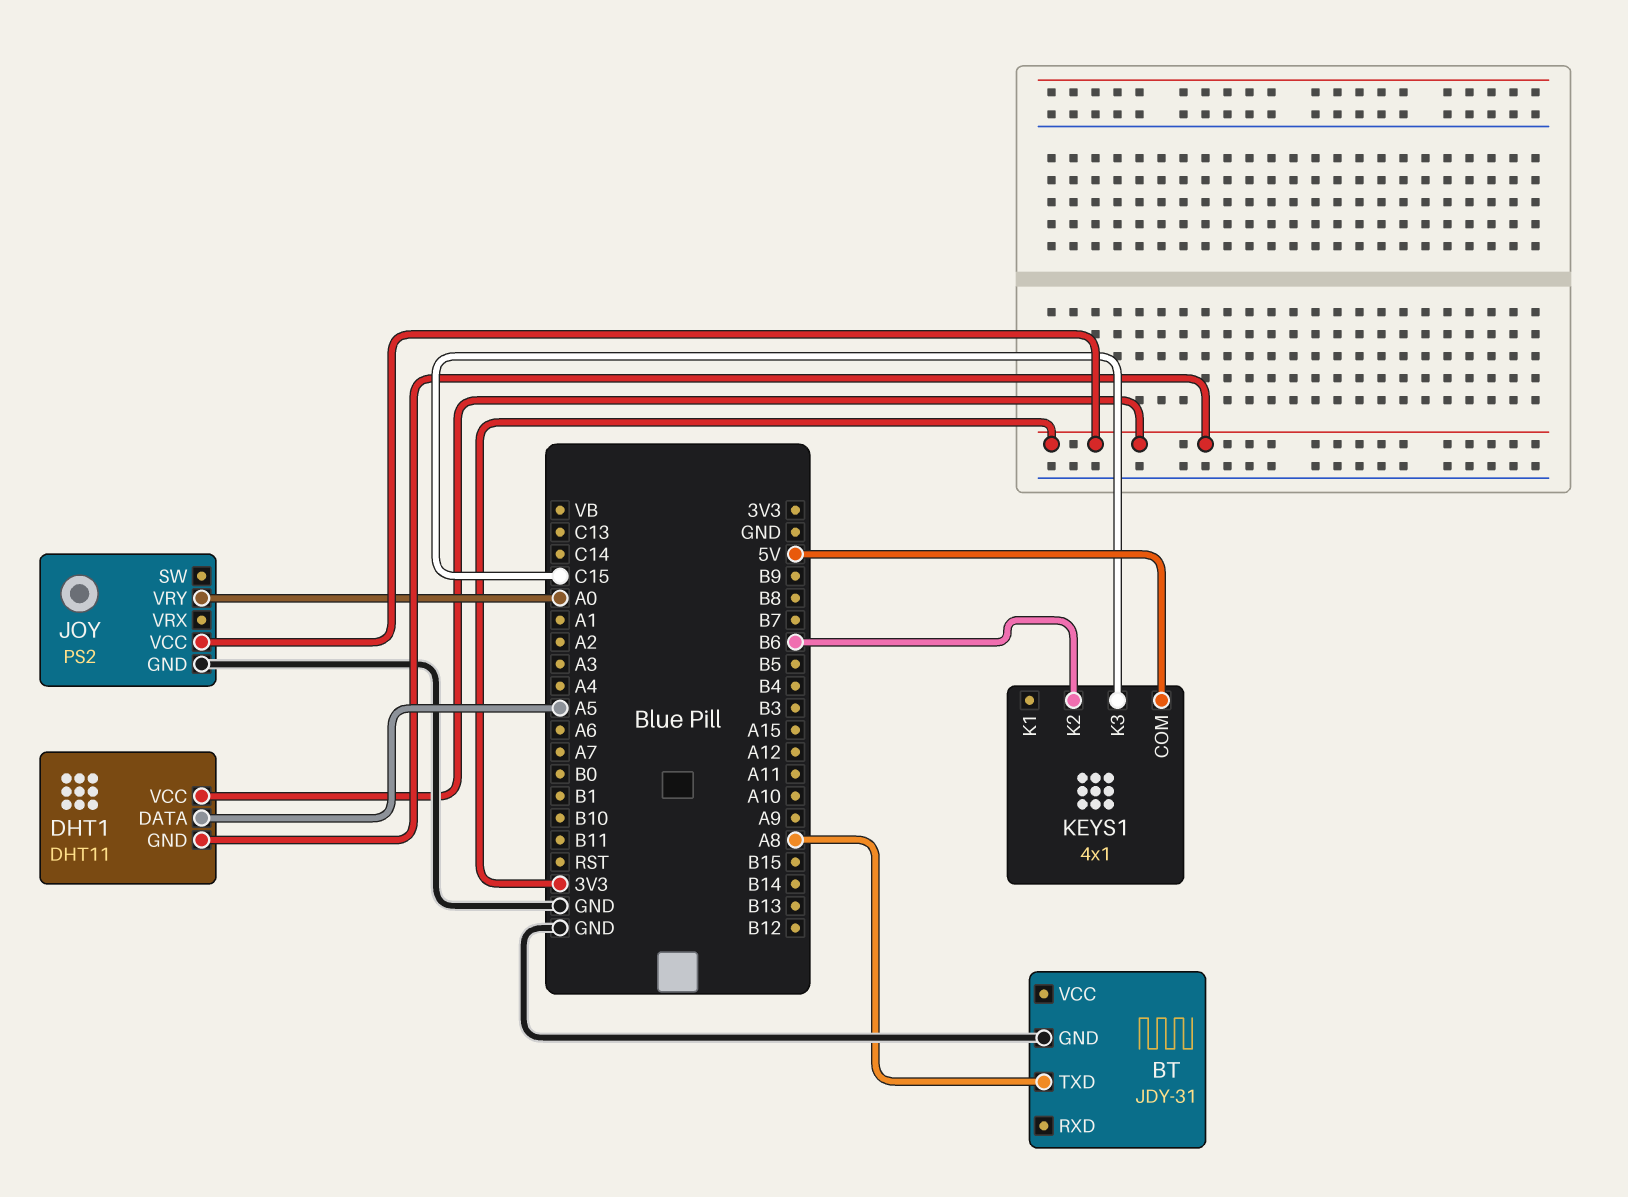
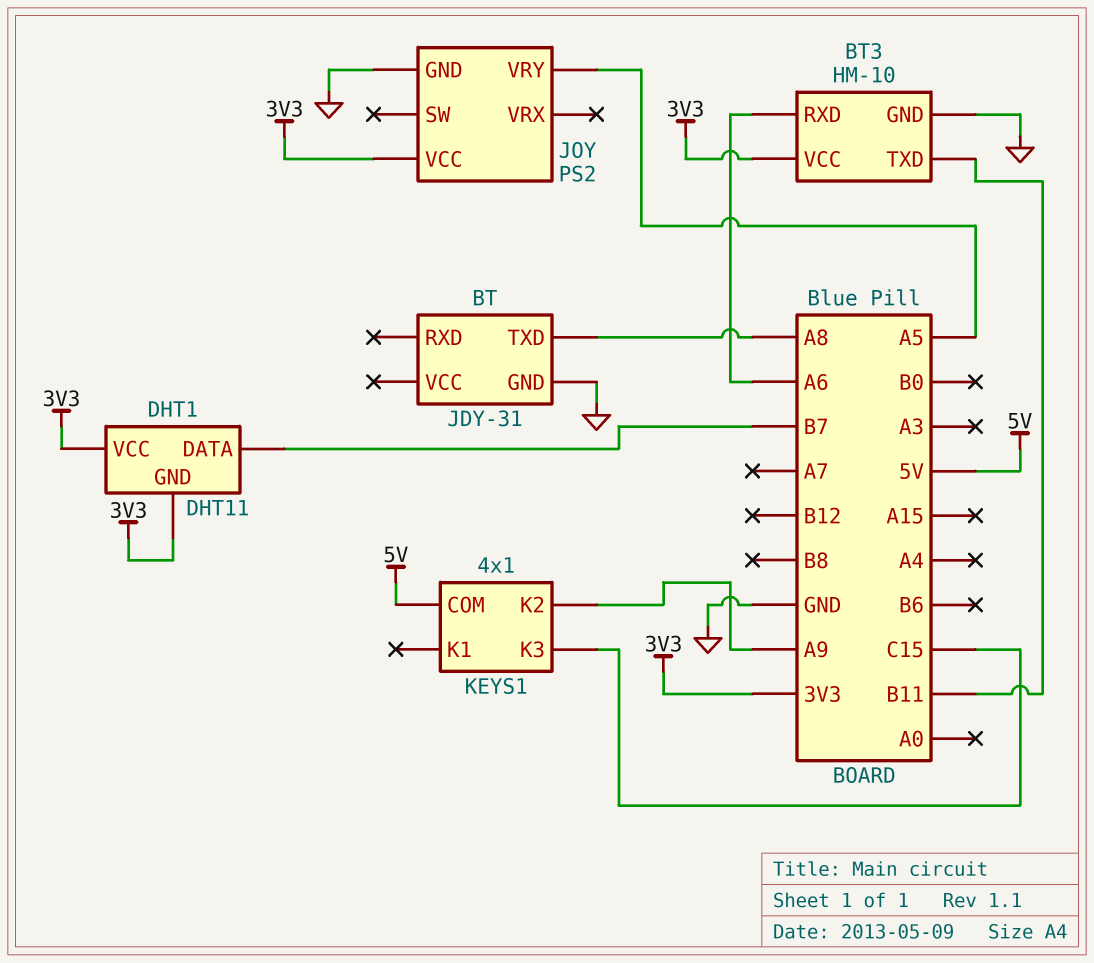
BT3: none -> HM-10
BT3 pin GND: none -> GND
BT3 pin RXD: none -> A6
BT3 pin TXD: none -> B11
BT3 pin VCC: none -> 3V3
DHT1 pin DATA: A5 -> B7
JOY pin VRY: A0 -> A5
KEYS1 pin K2: B6 -> A9

